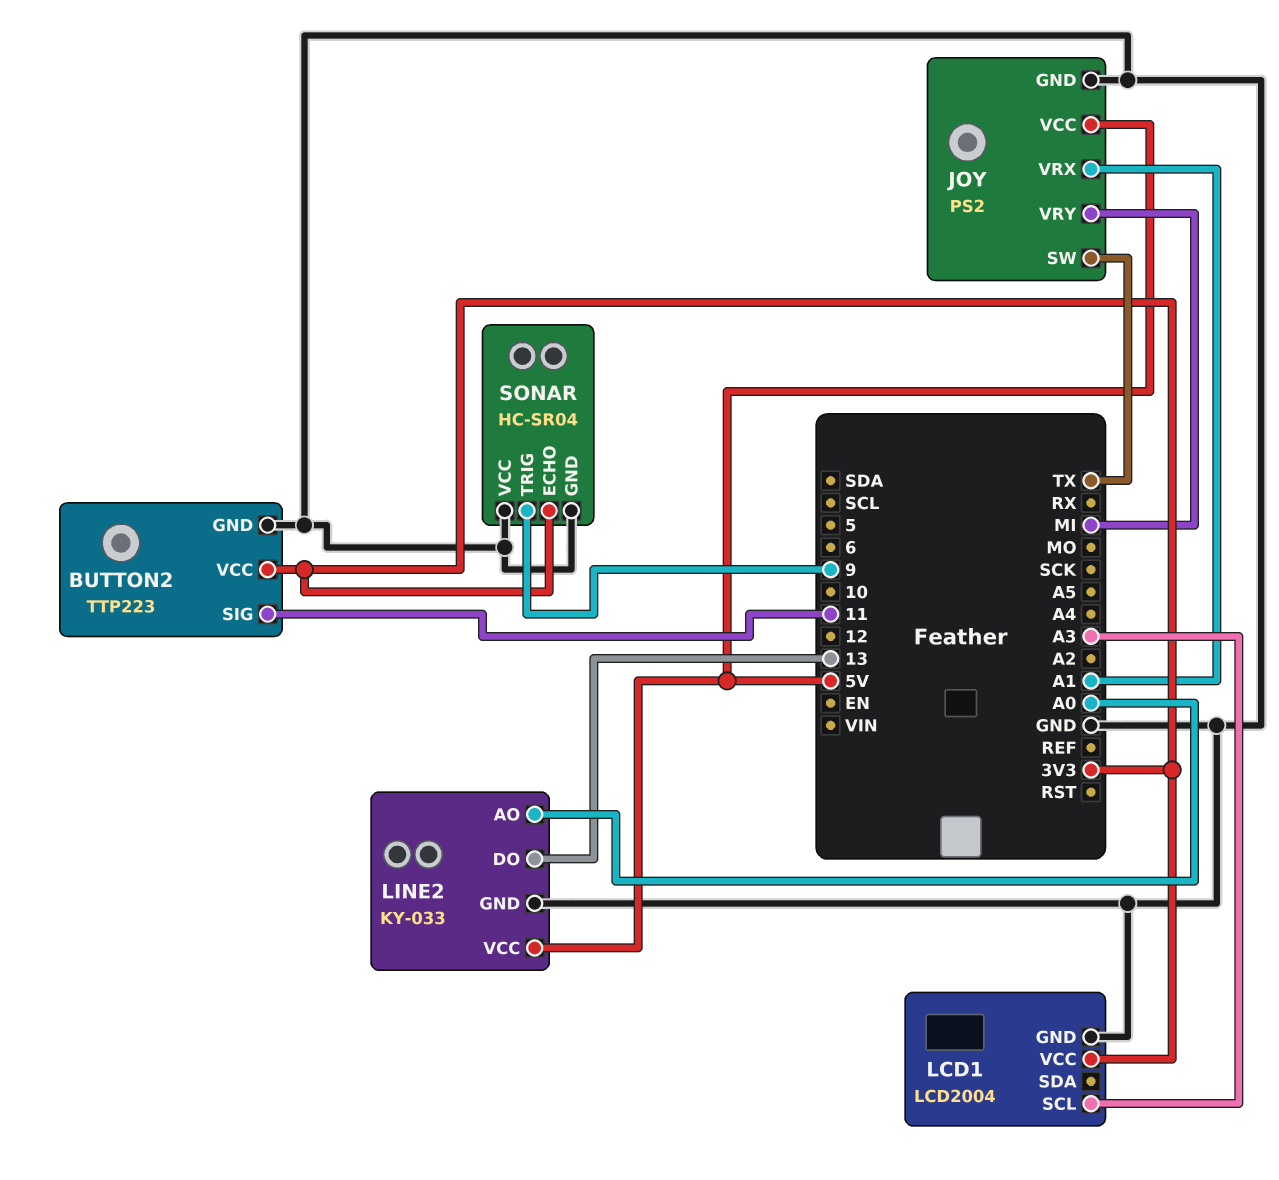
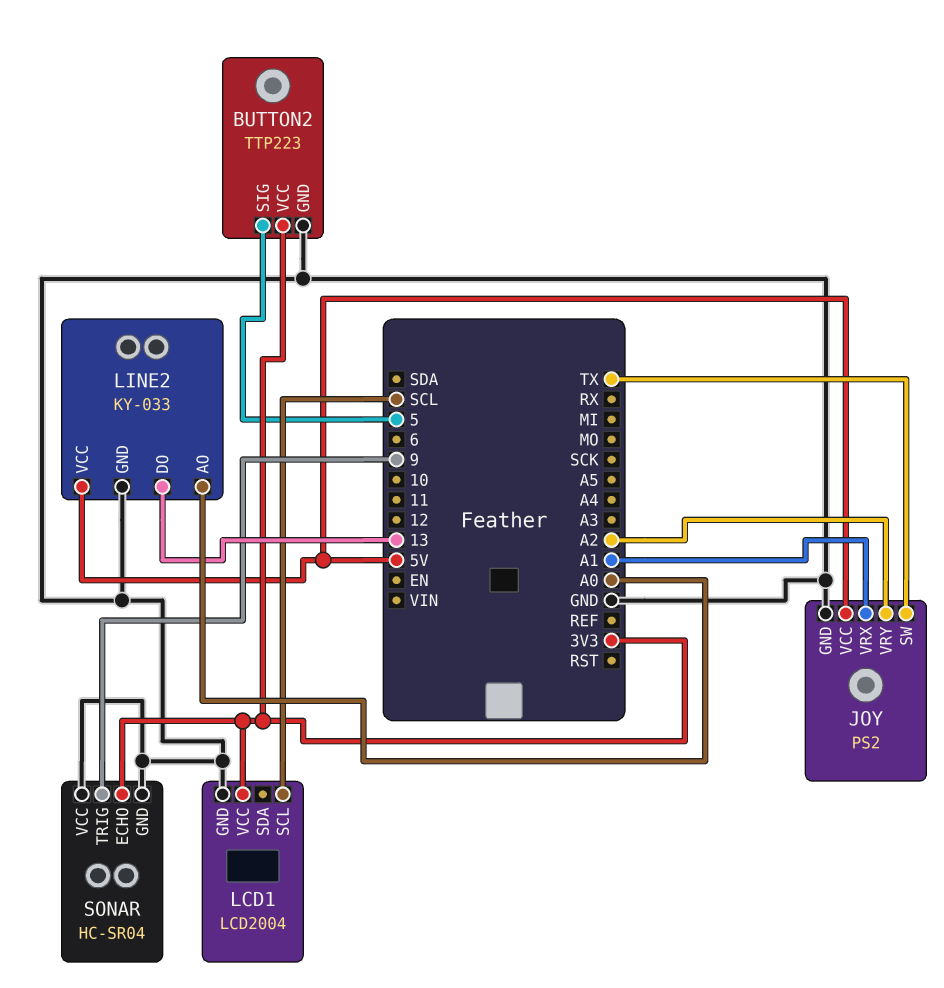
BUTTON2 pin SIG: 11 -> 5
JOY pin VRY: MI -> A2
LCD1 pin SCL: A3 -> SCL

